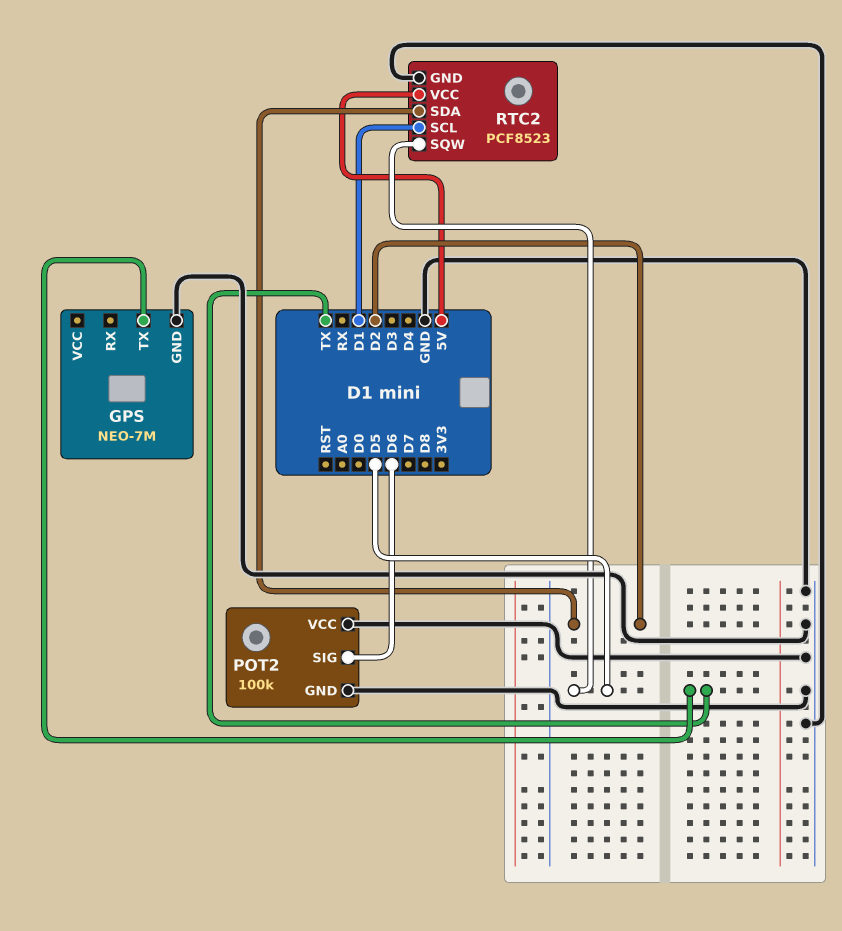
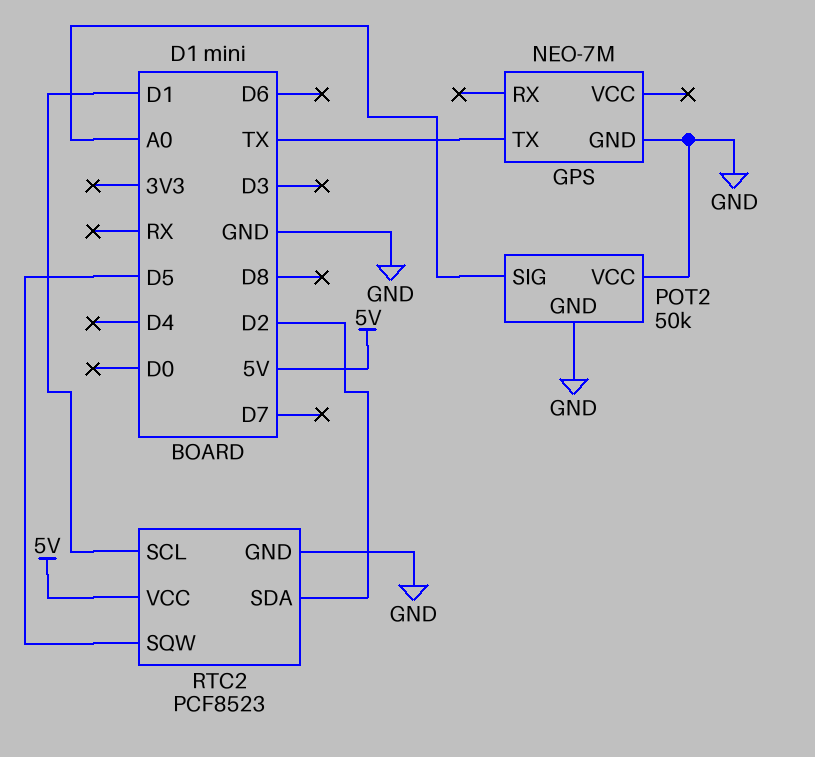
POT2: 100k -> 50k
POT2 pin SIG: D6 -> A0

